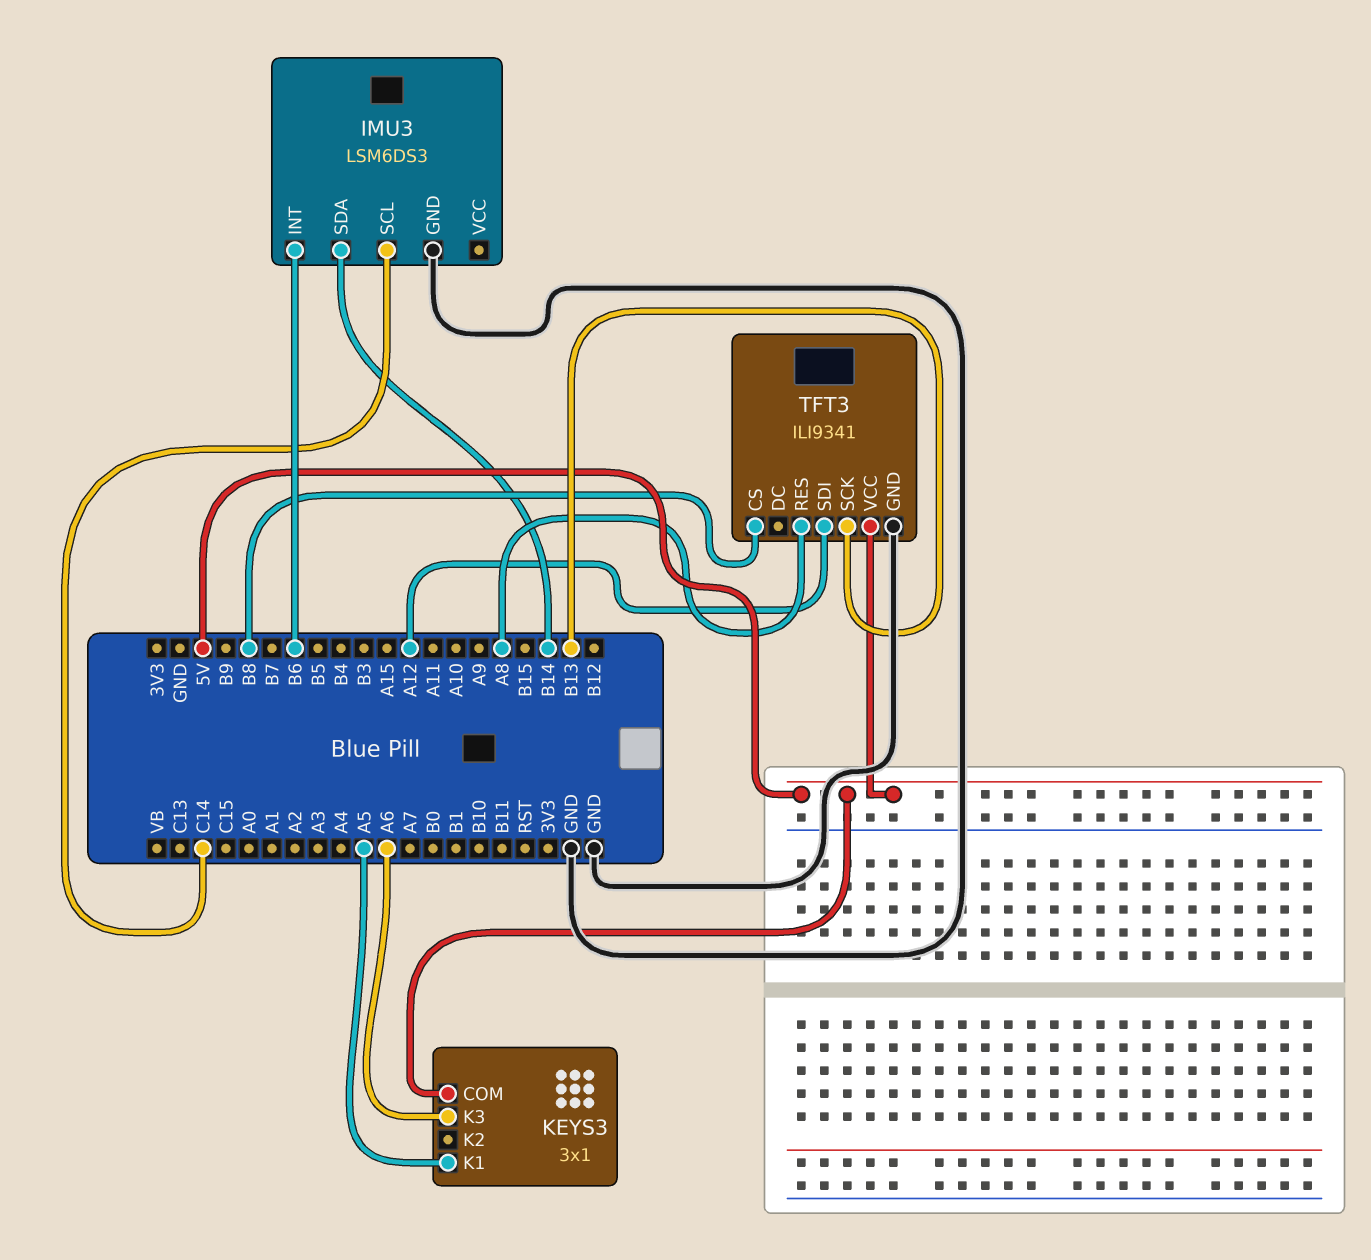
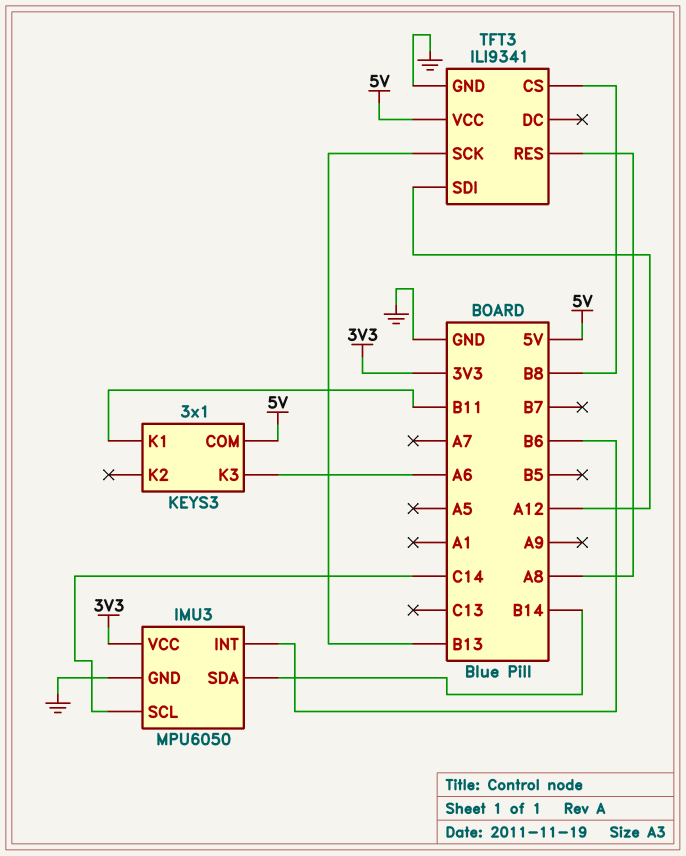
IMU3: LSM6DS3 -> MPU6050
IMU3 pin VCC: none -> 3V3
KEYS3 pin K1: A5 -> B11

